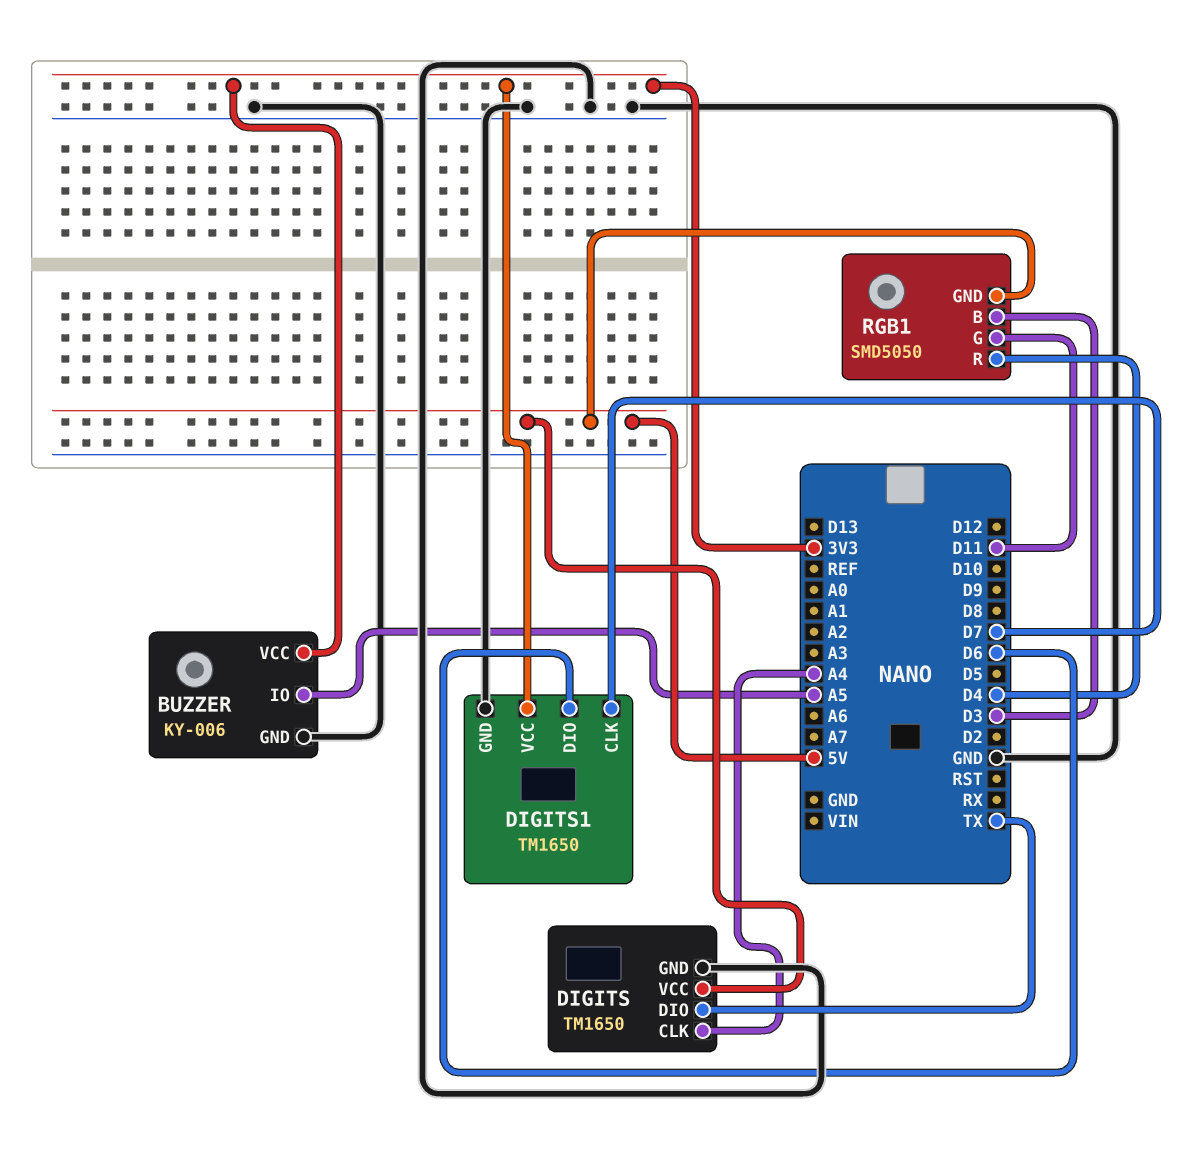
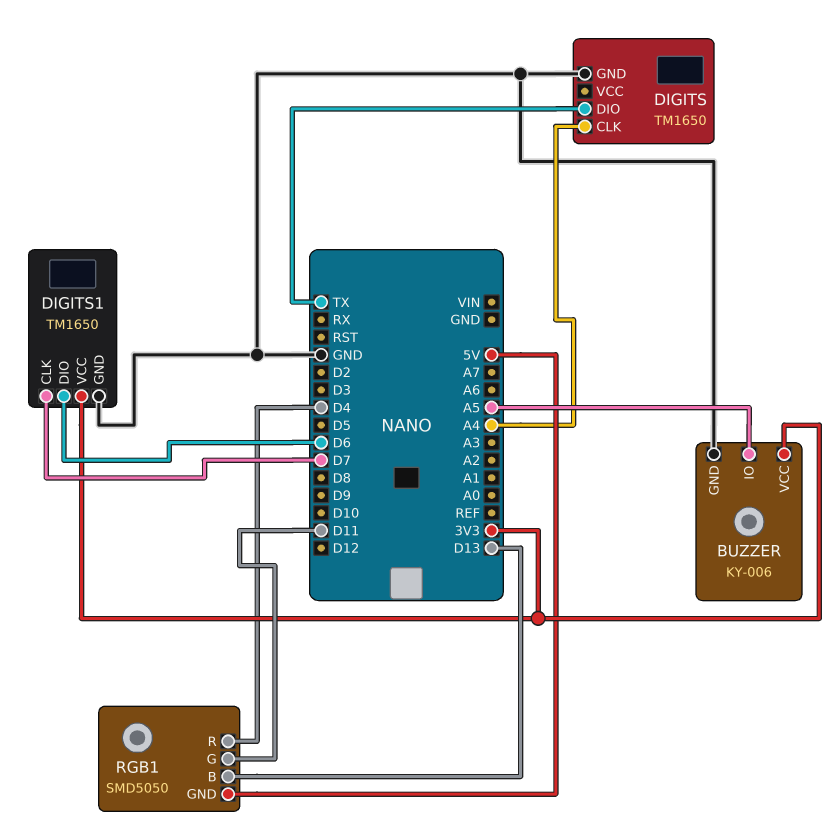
DIGITS pin VCC: 5V -> none
RGB1 pin B: D3 -> D13

